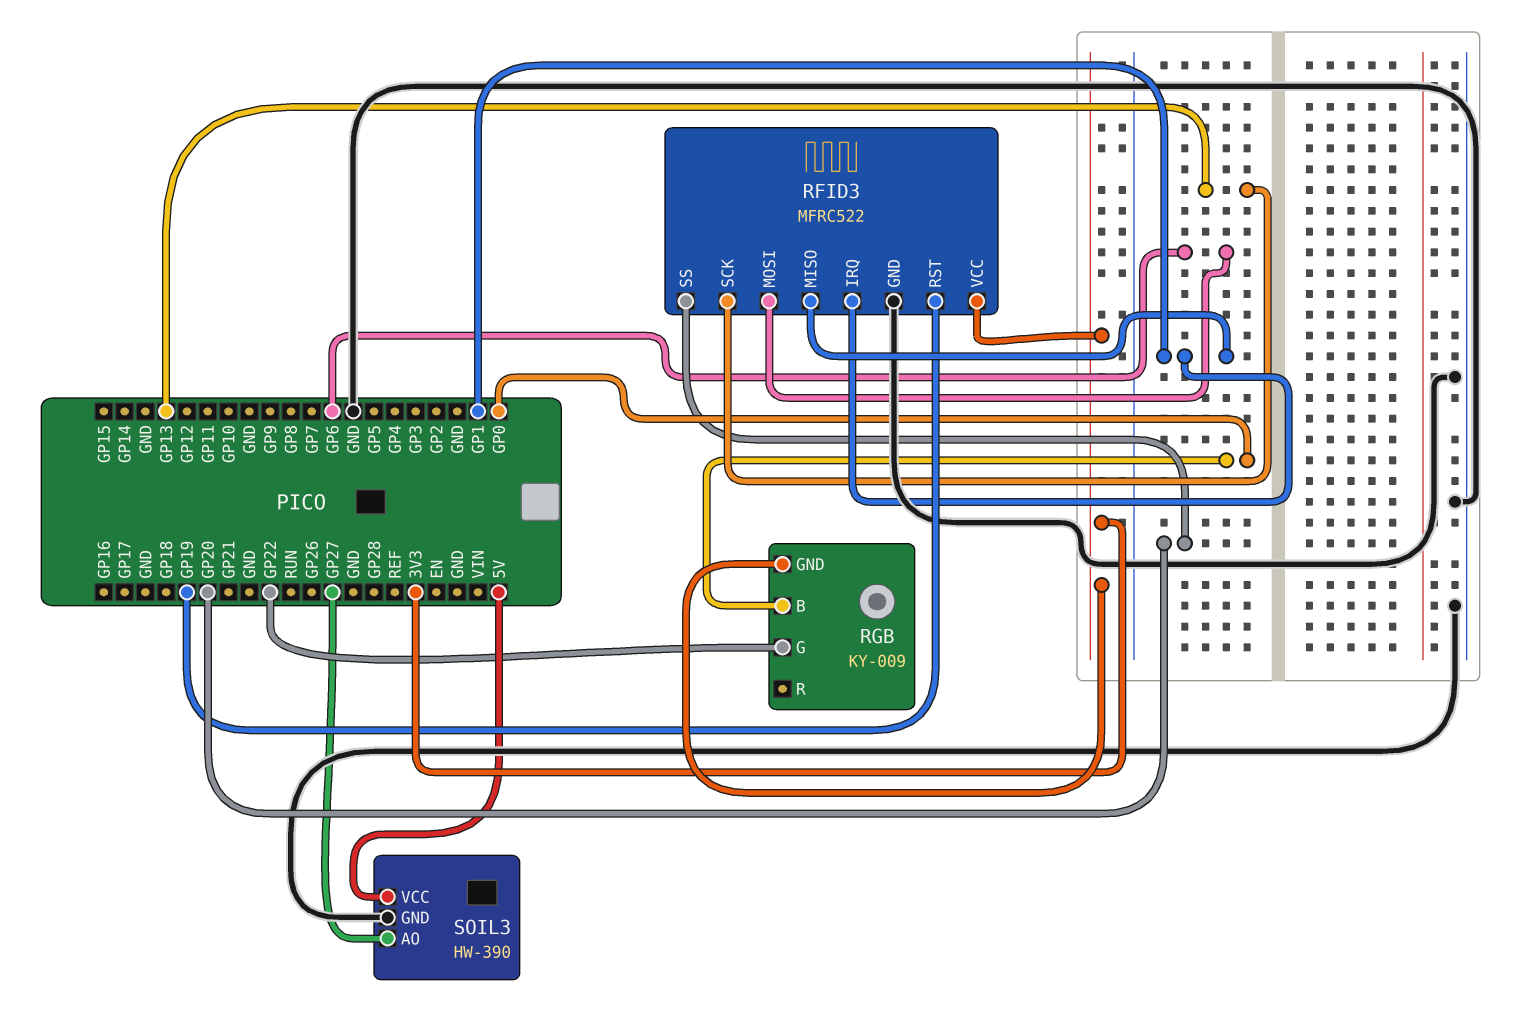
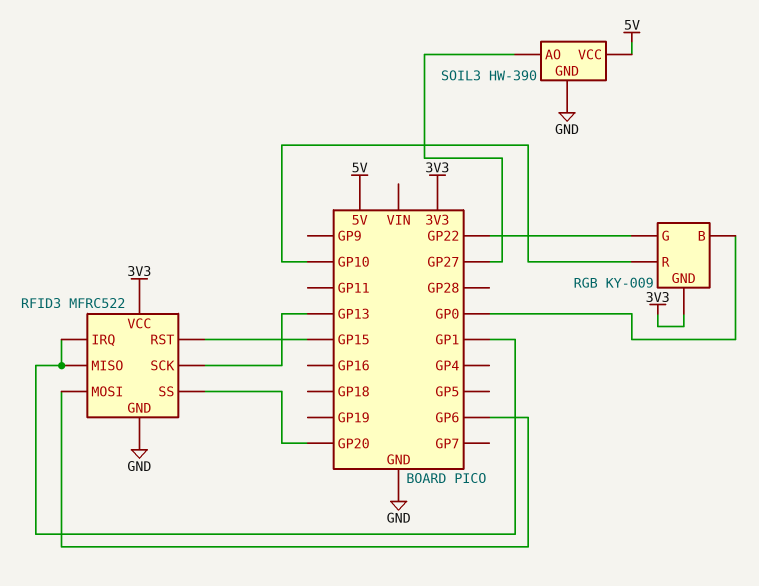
RFID3 pin RST: GP19 -> GP15
RGB pin R: none -> GP10

